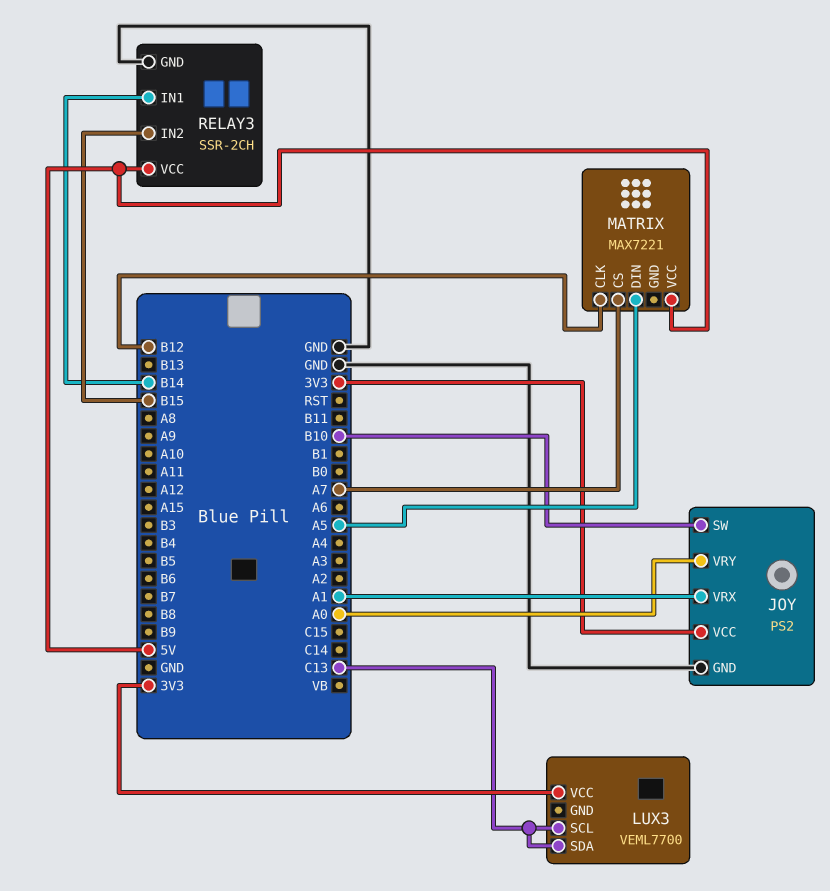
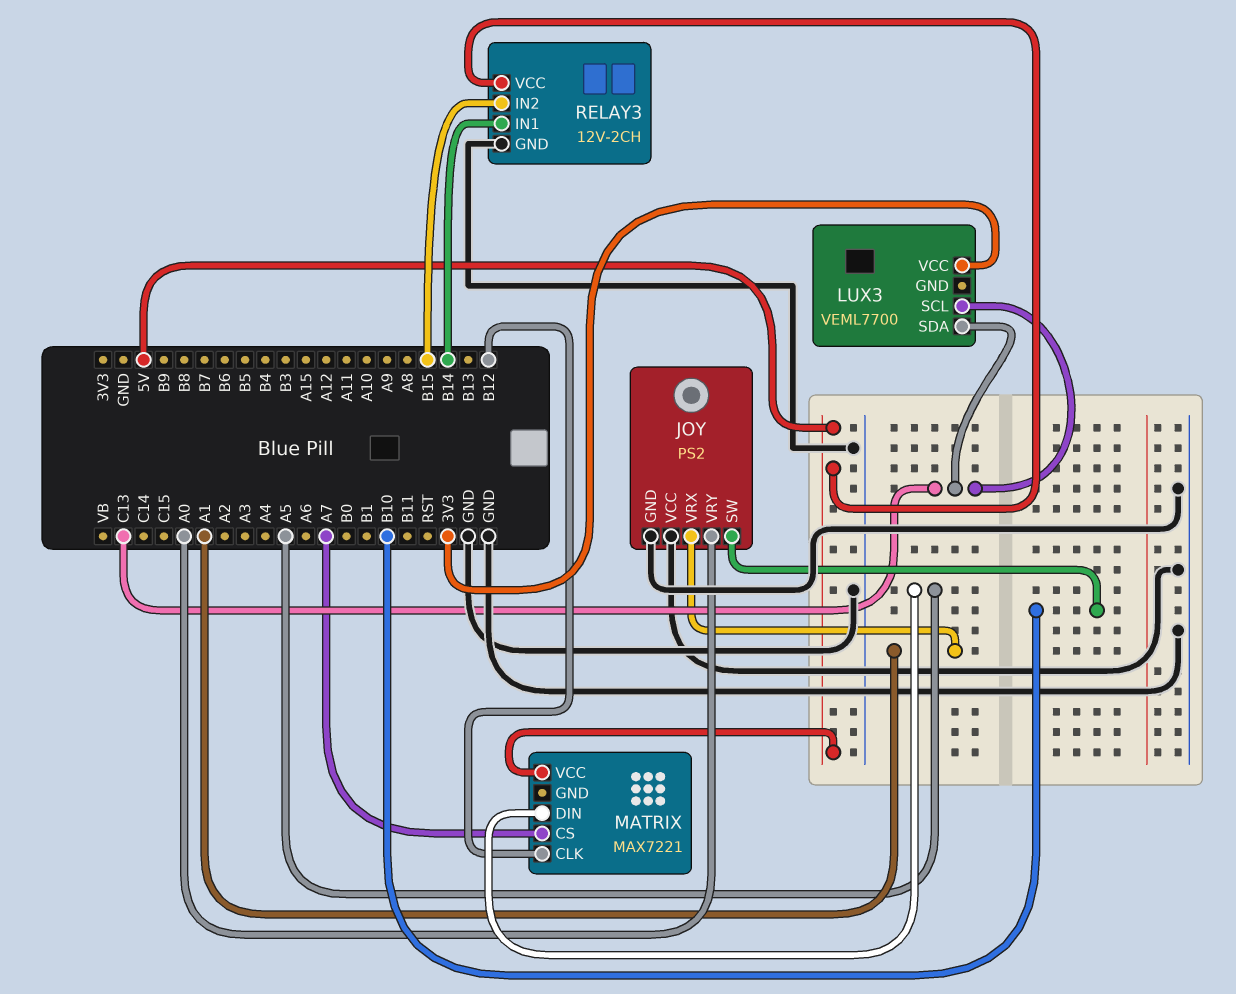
JOY pin VCC: 3V3 -> GND
RELAY3: SSR-2CH -> 12V-2CH

